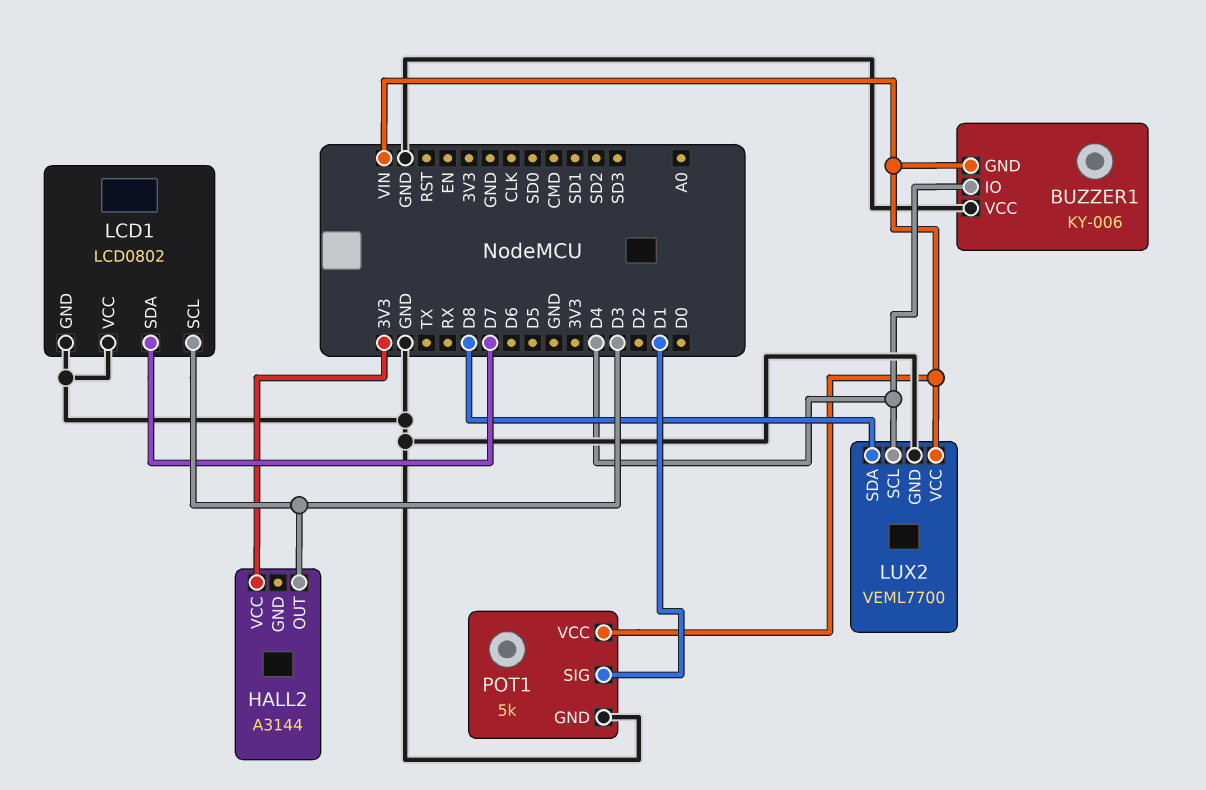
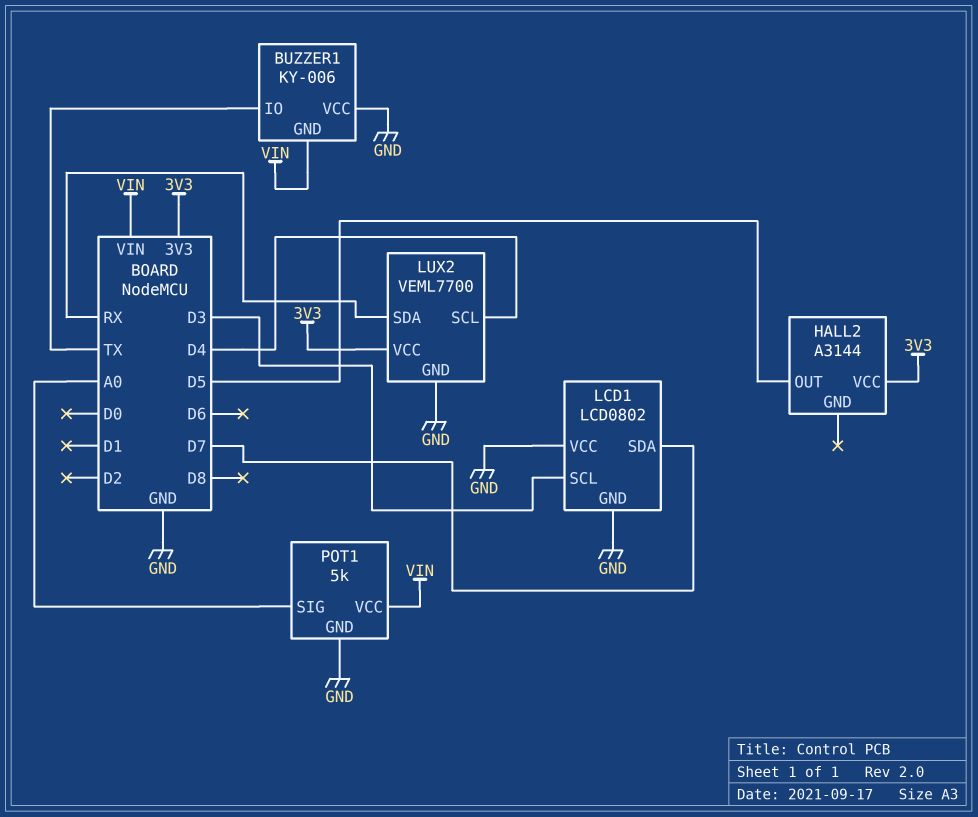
BUZZER1 pin IO: D4 -> TX
HALL2 pin OUT: D3 -> D5
LUX2 pin SDA: D8 -> RX
LUX2 pin VCC: VIN -> 3V3
POT1 pin SIG: D1 -> A0

